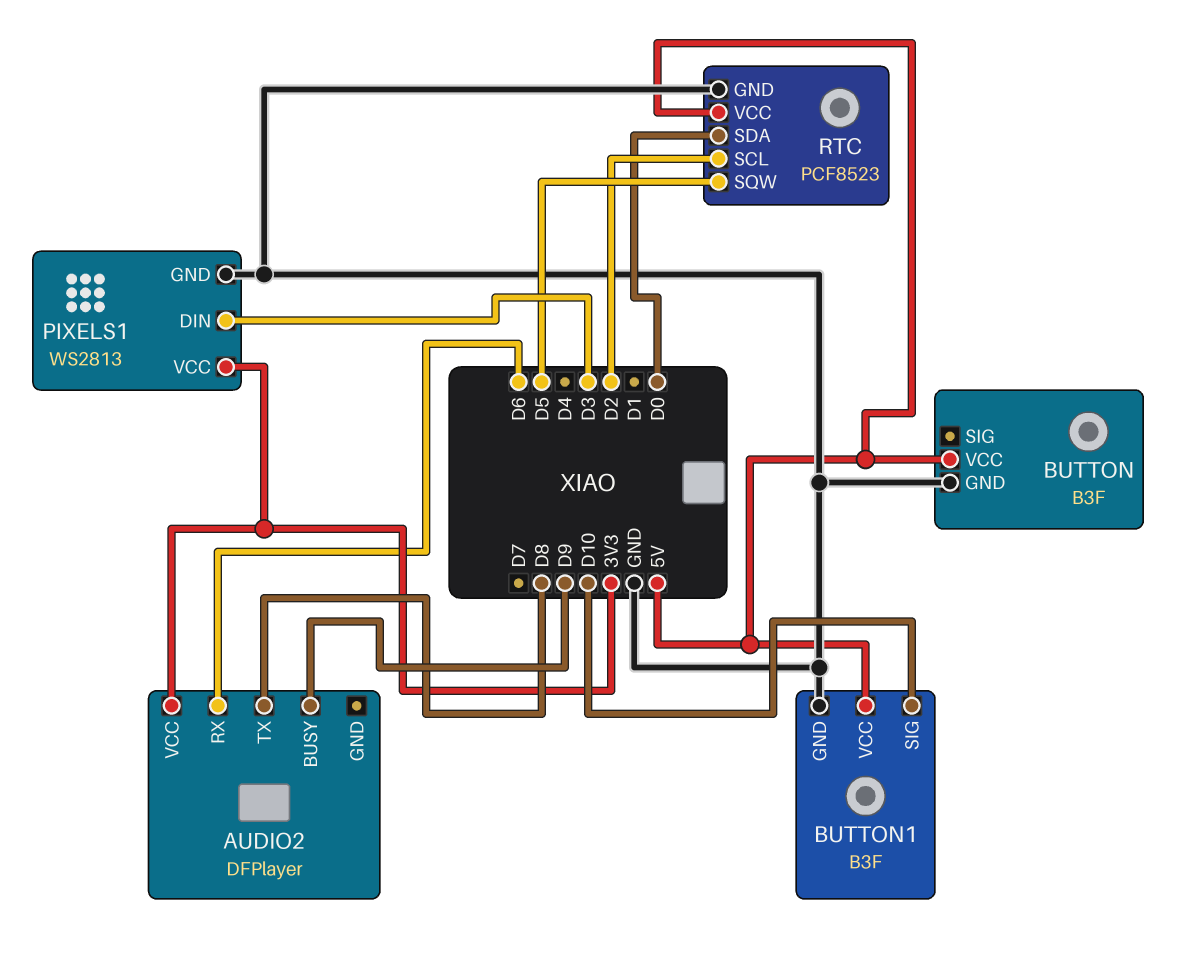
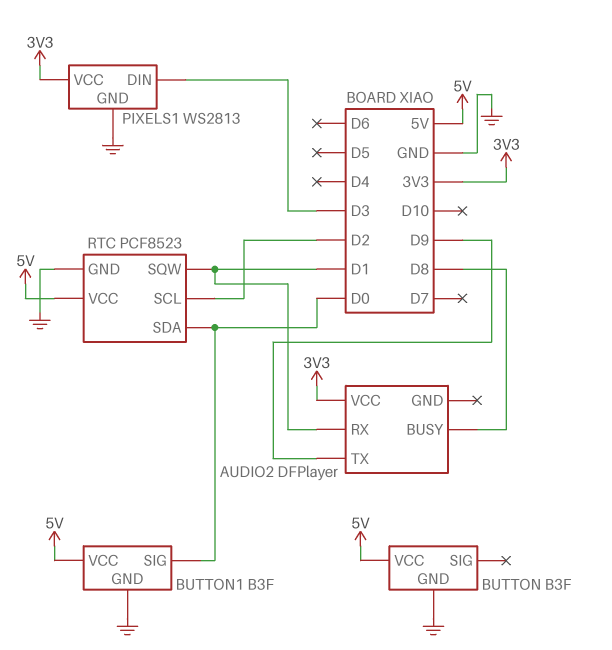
AUDIO2 pin BUSY: D9 -> D8
AUDIO2 pin RX: D6 -> D1
AUDIO2 pin TX: D8 -> D9
BUTTON1 pin SIG: D10 -> D0
RTC pin SQW: D5 -> D1

